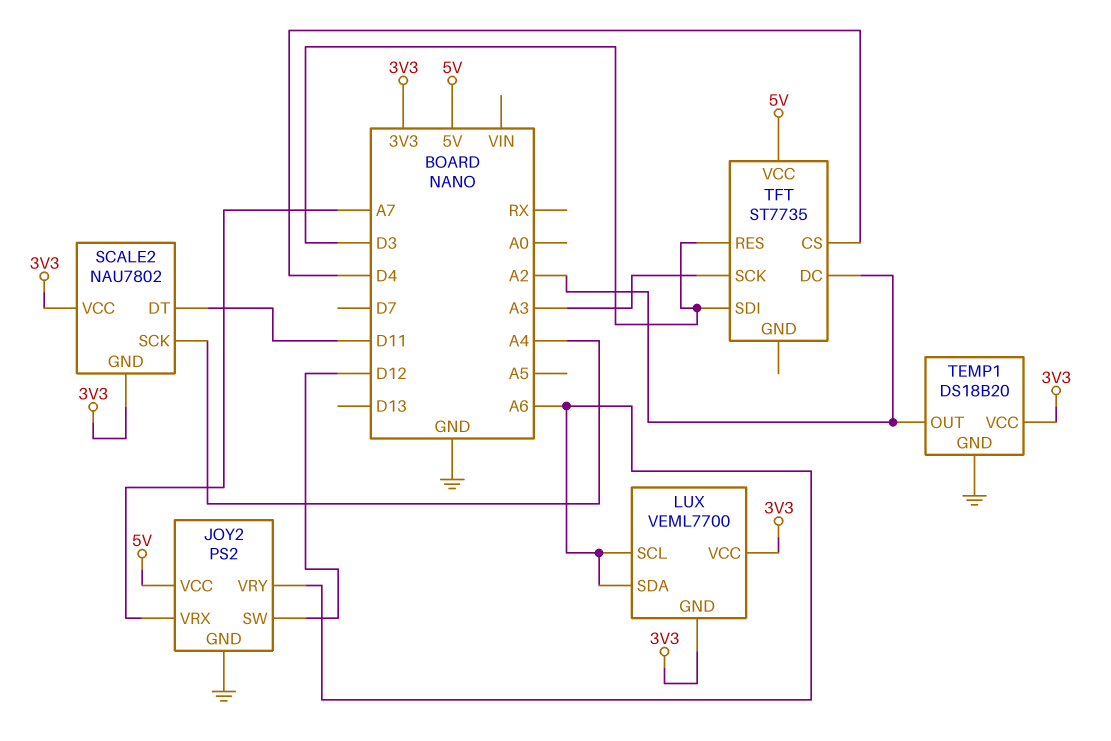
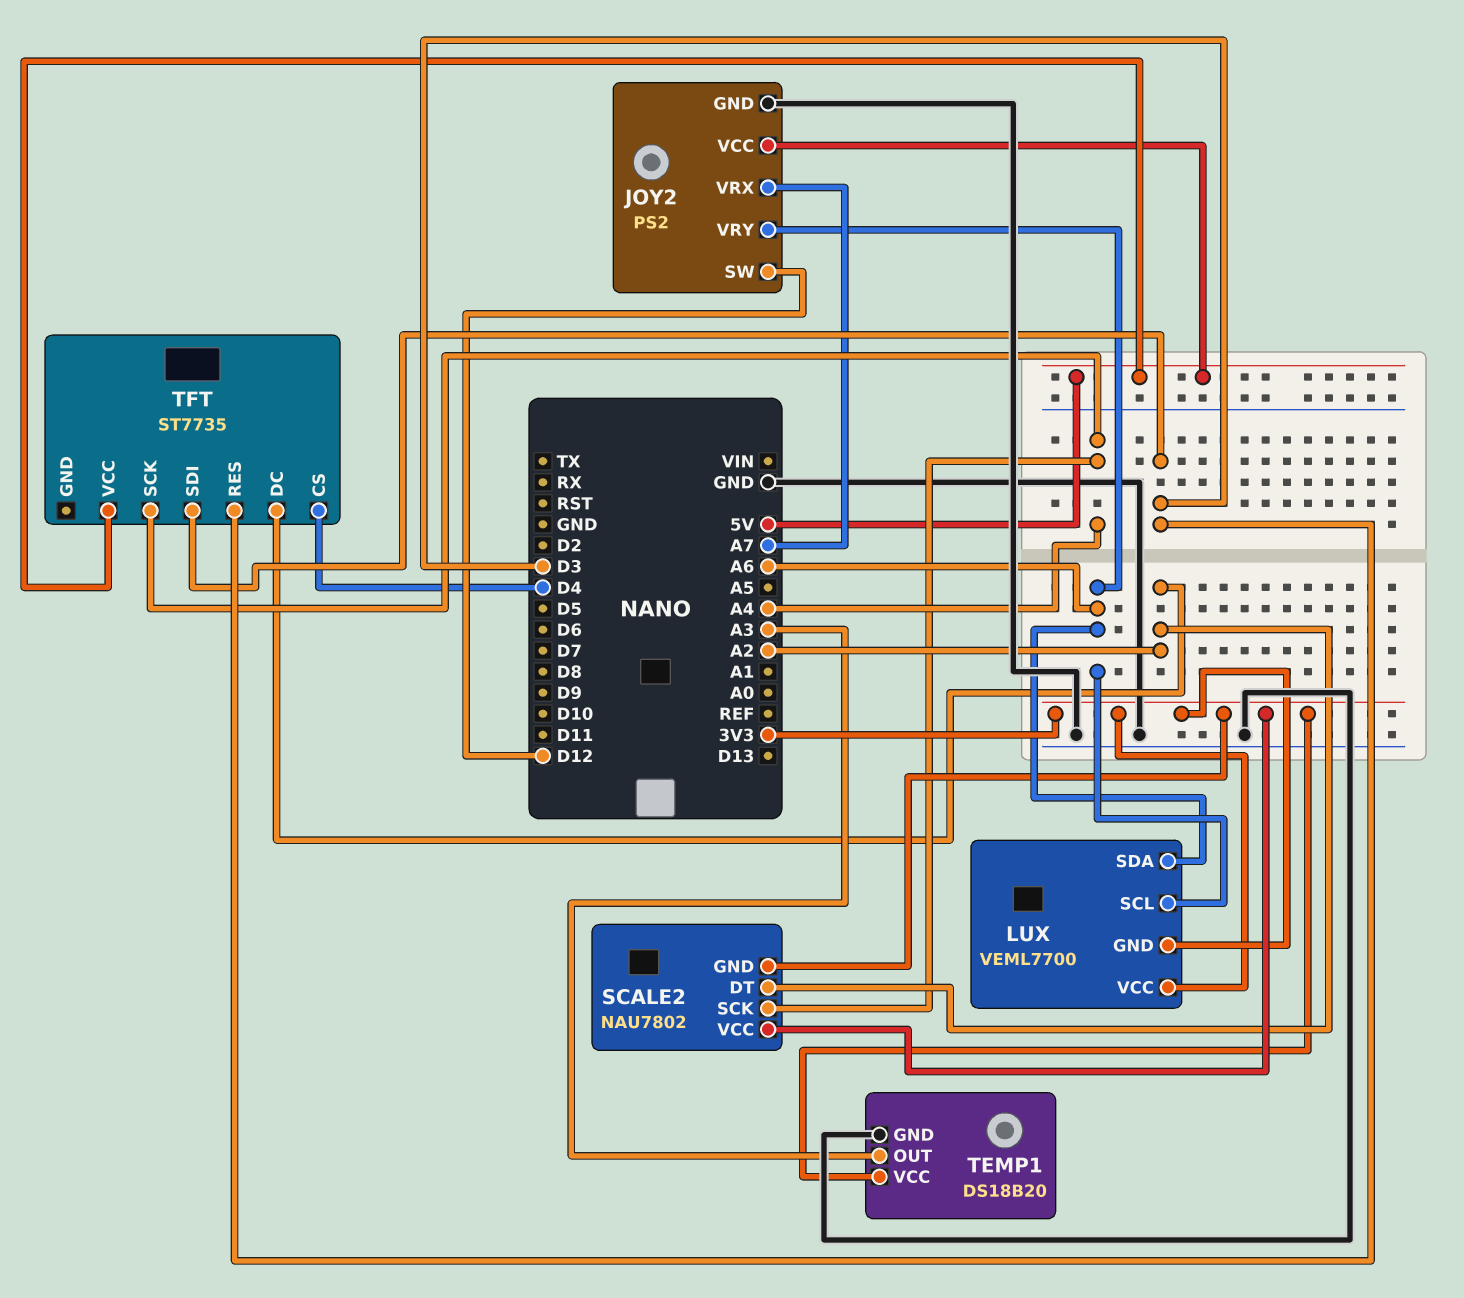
SCALE2 pin DT: D11 -> A2
TEMP1 pin OUT: A2 -> A3
TFT pin SCK: A3 -> A4

